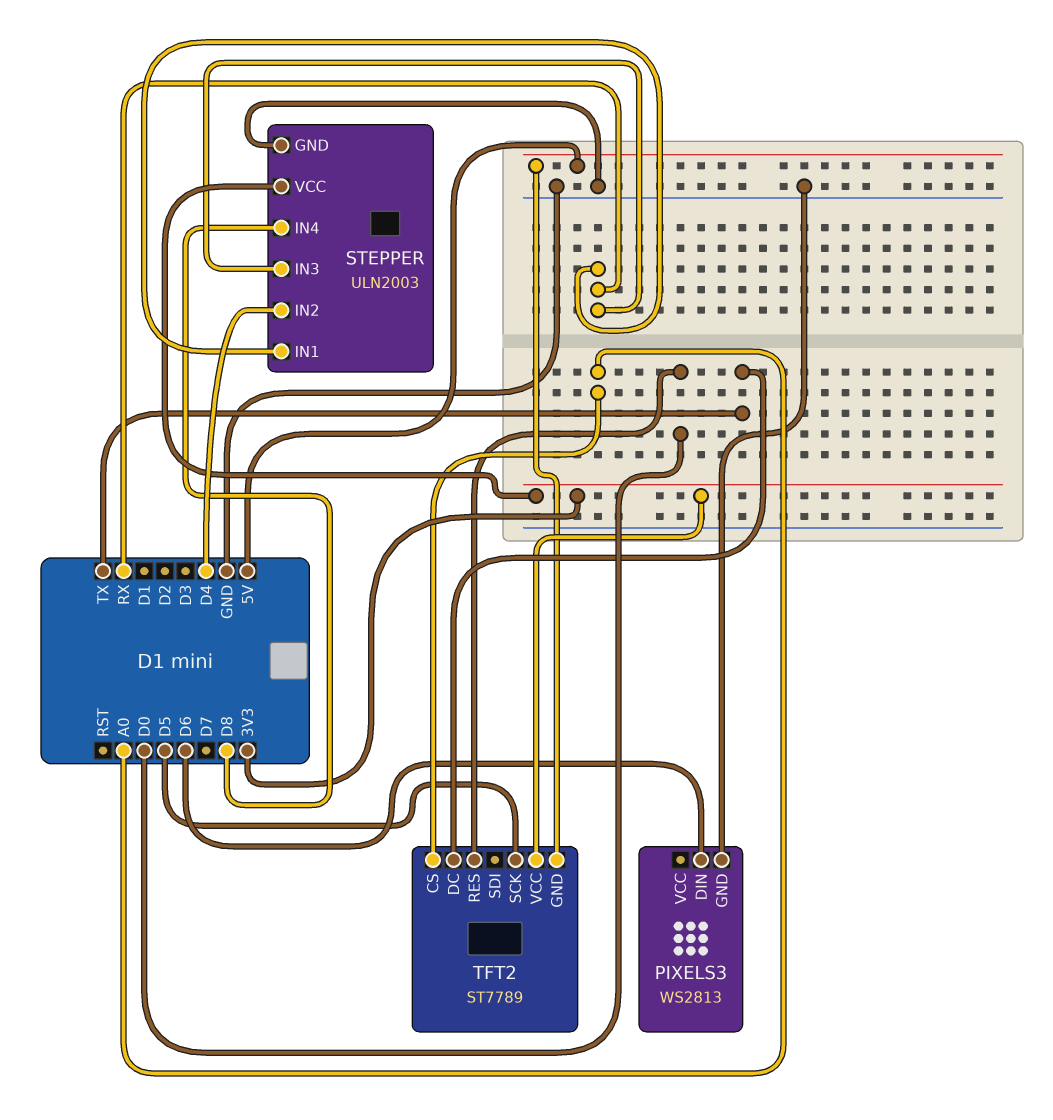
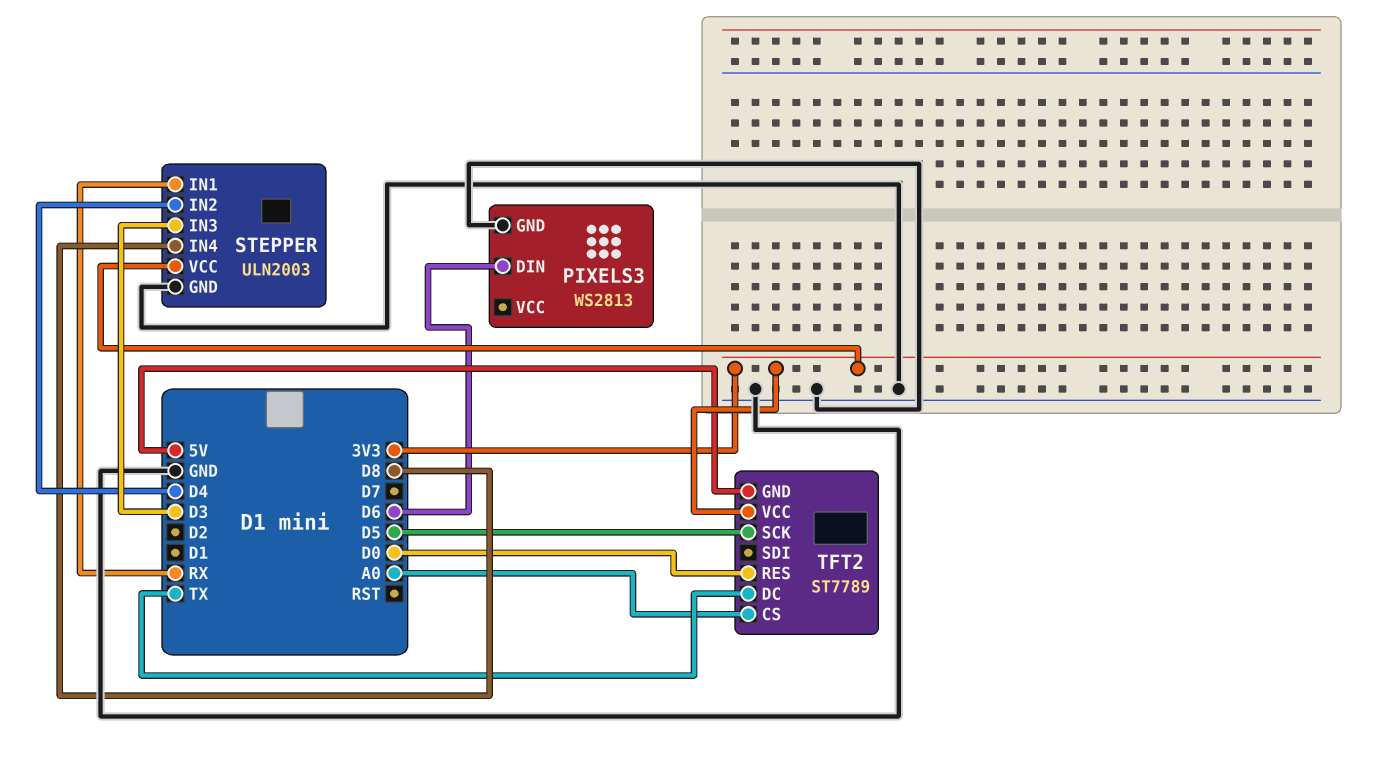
STEPPER pin IN3: RX -> D3

